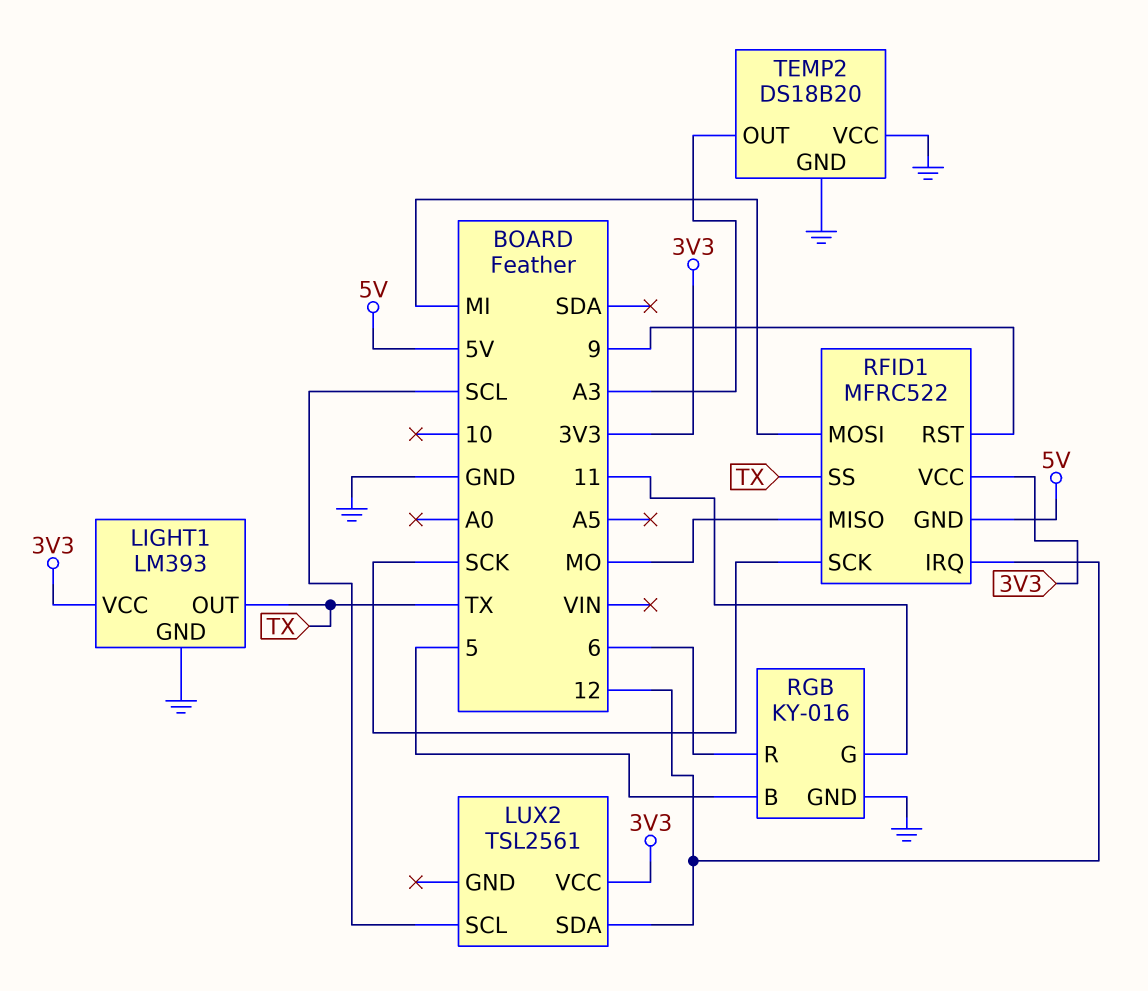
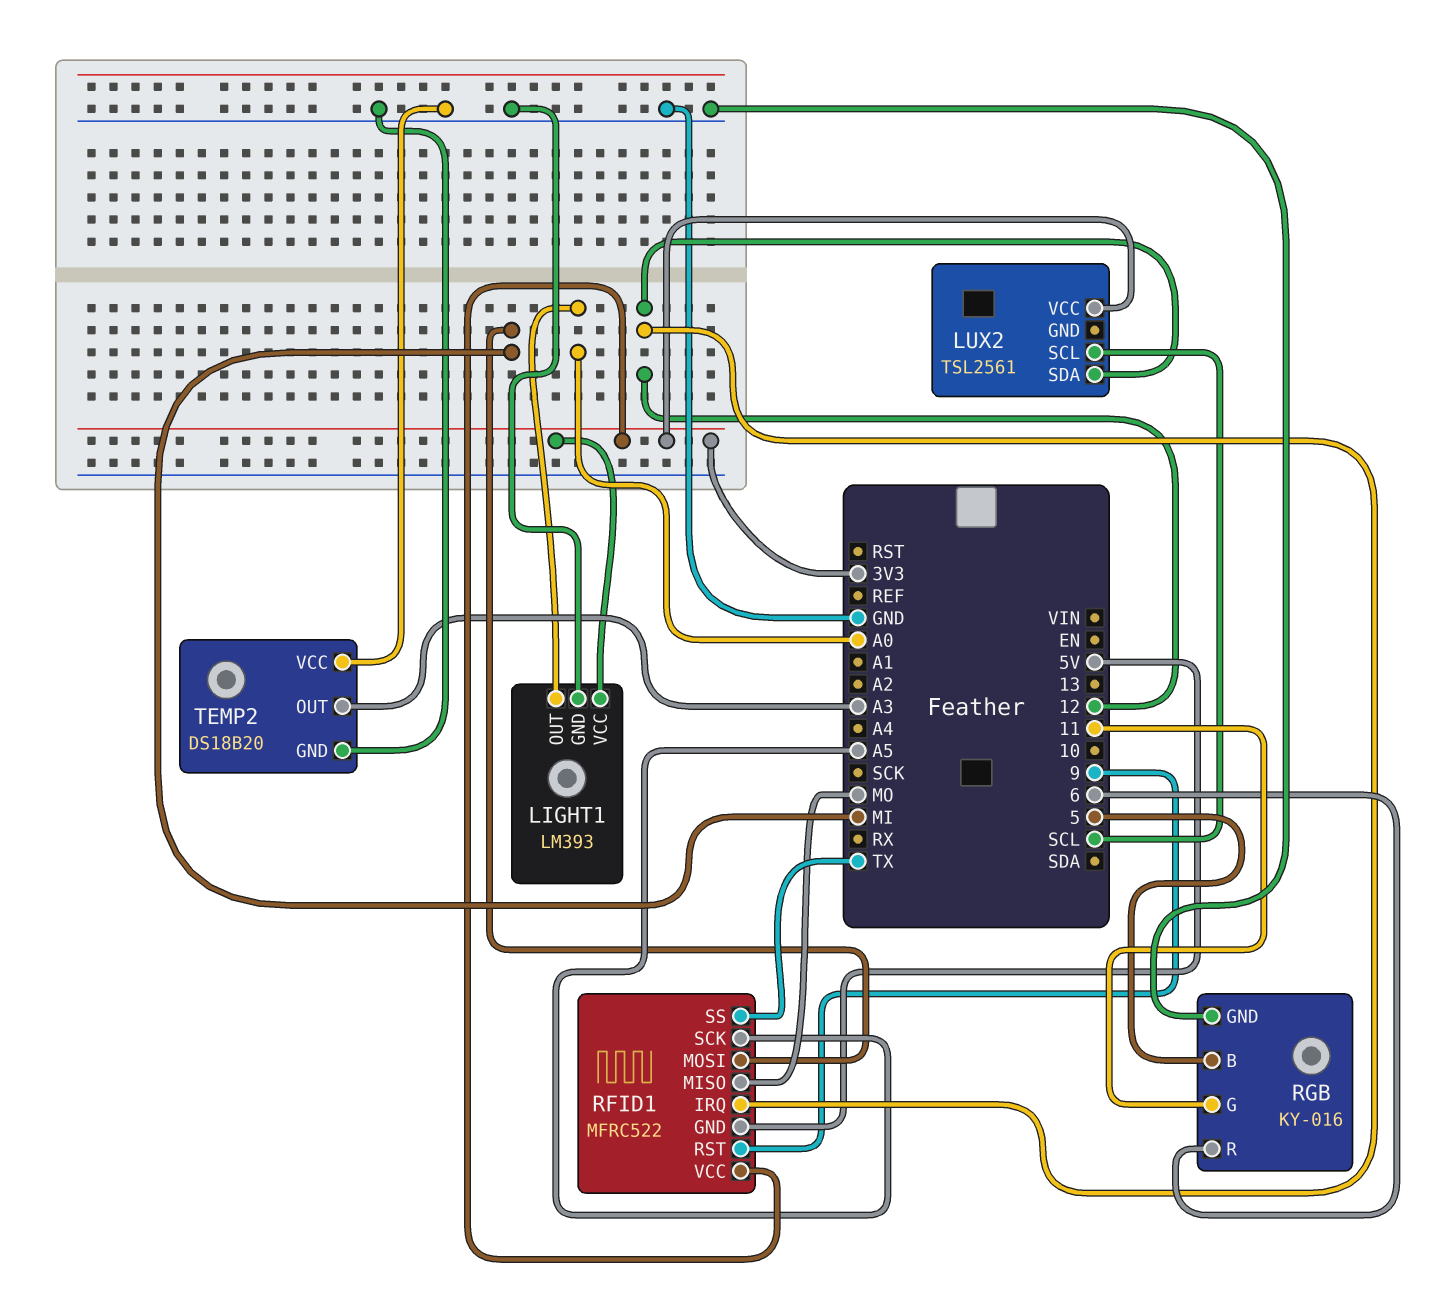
LIGHT1 pin OUT: TX -> A0
RFID1 pin SCK: SCK -> A5

